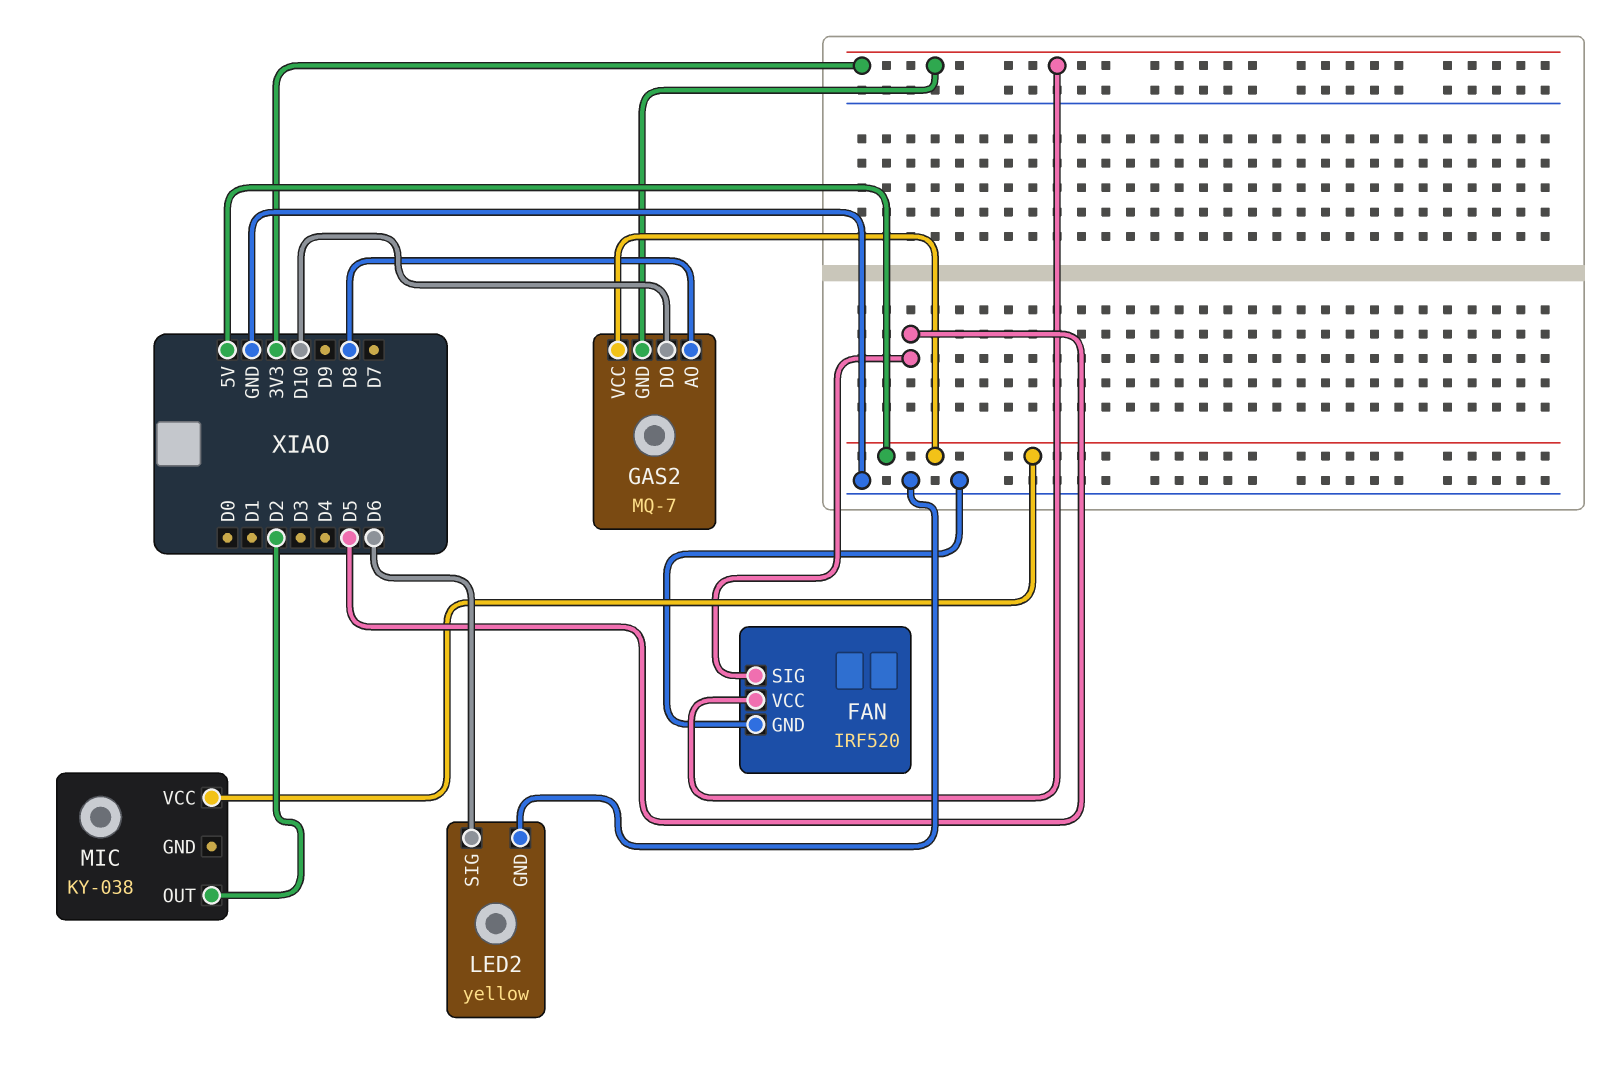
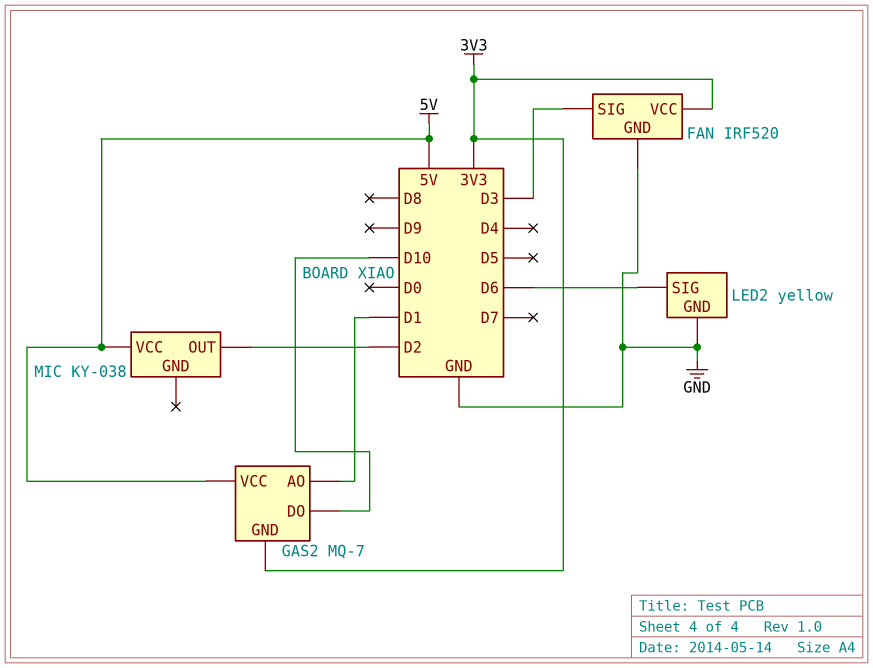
FAN pin SIG: D5 -> D3
GAS2 pin AO: D8 -> D1

